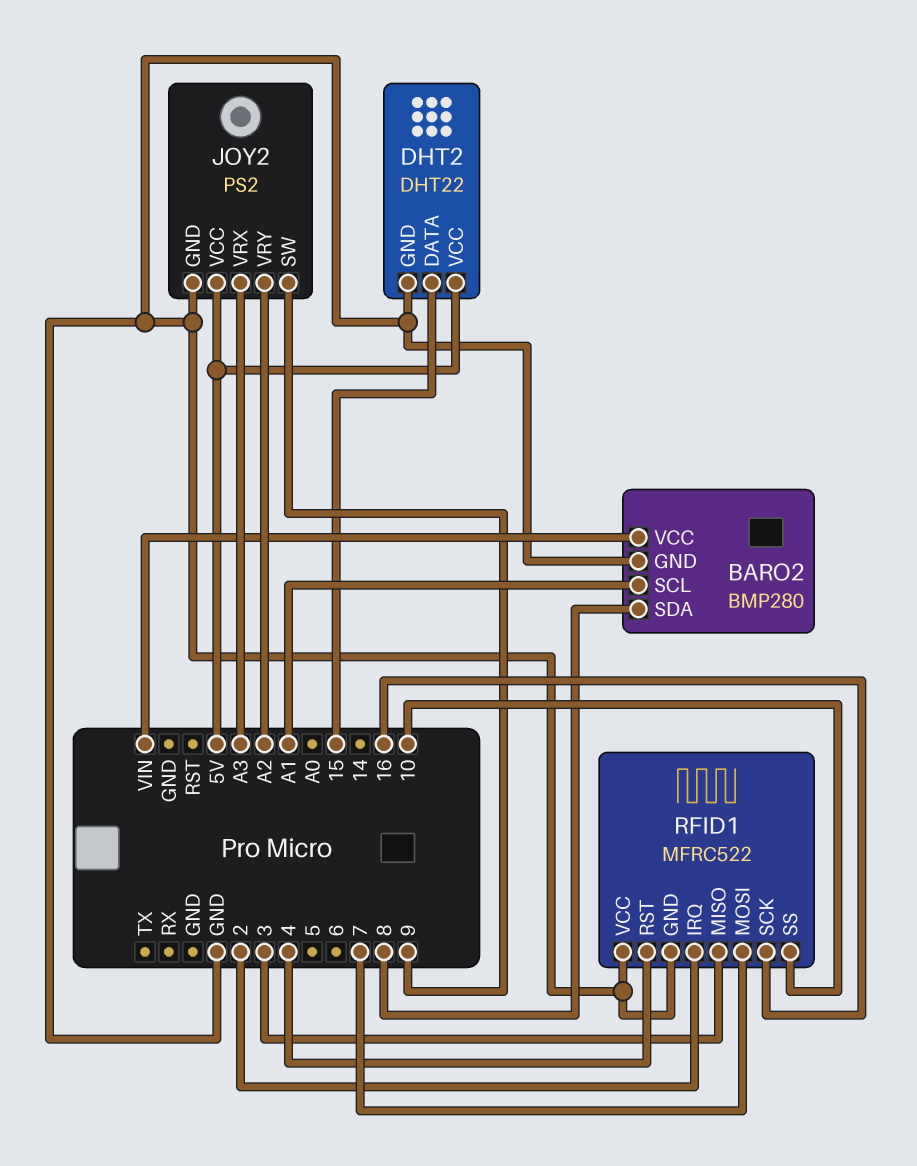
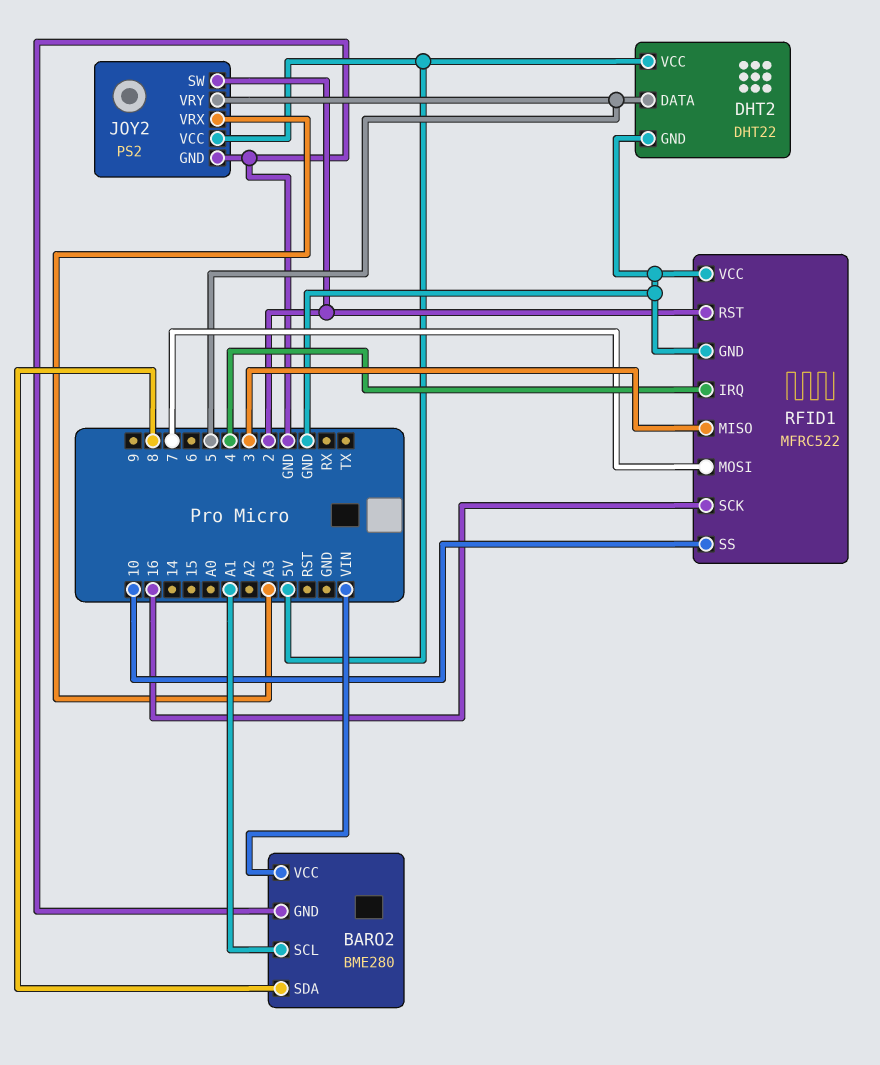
BARO2: BMP280 -> BME280
DHT2 pin DATA: 15 -> 5
JOY2 pin SW: 9 -> 2
JOY2 pin VRY: A2 -> 5
RFID1 pin IRQ: 2 -> 4
RFID1 pin RST: 4 -> 2

